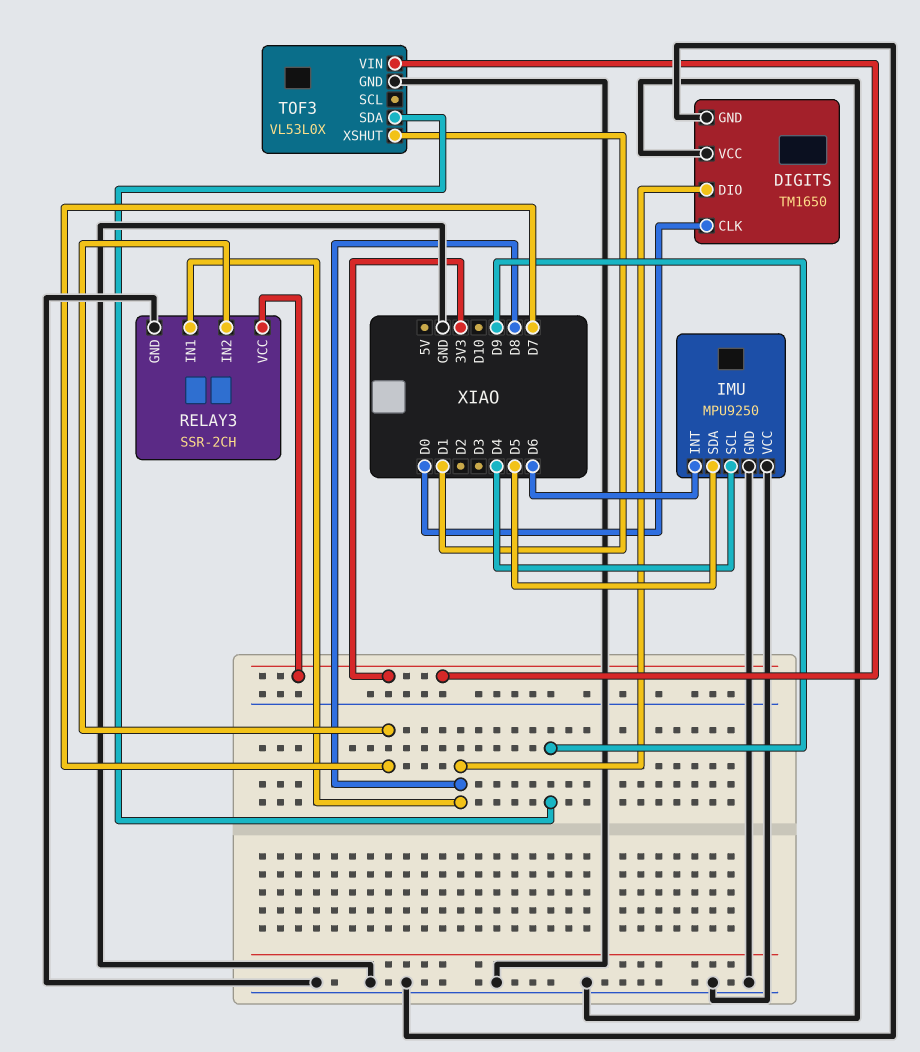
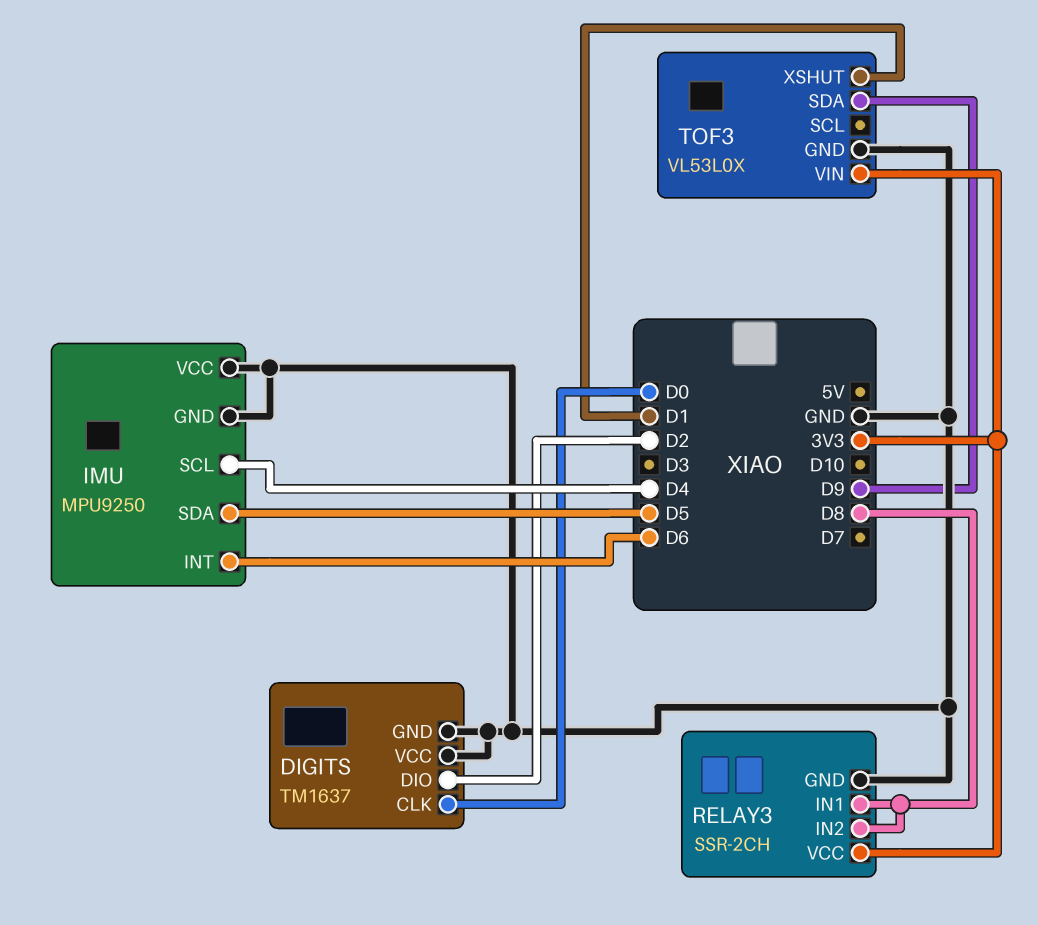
DIGITS: TM1650 -> TM1637
DIGITS pin DIO: D8 -> D2
RELAY3 pin IN2: D7 -> D8

